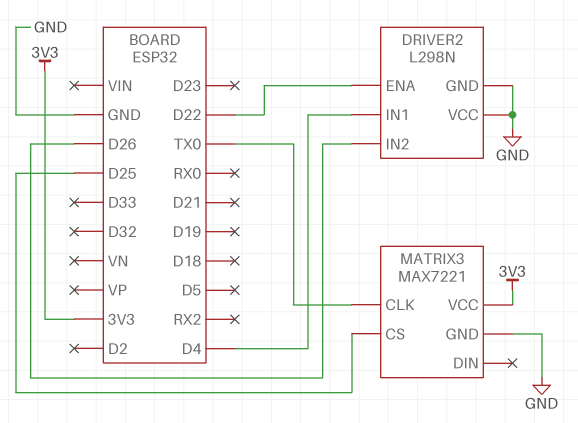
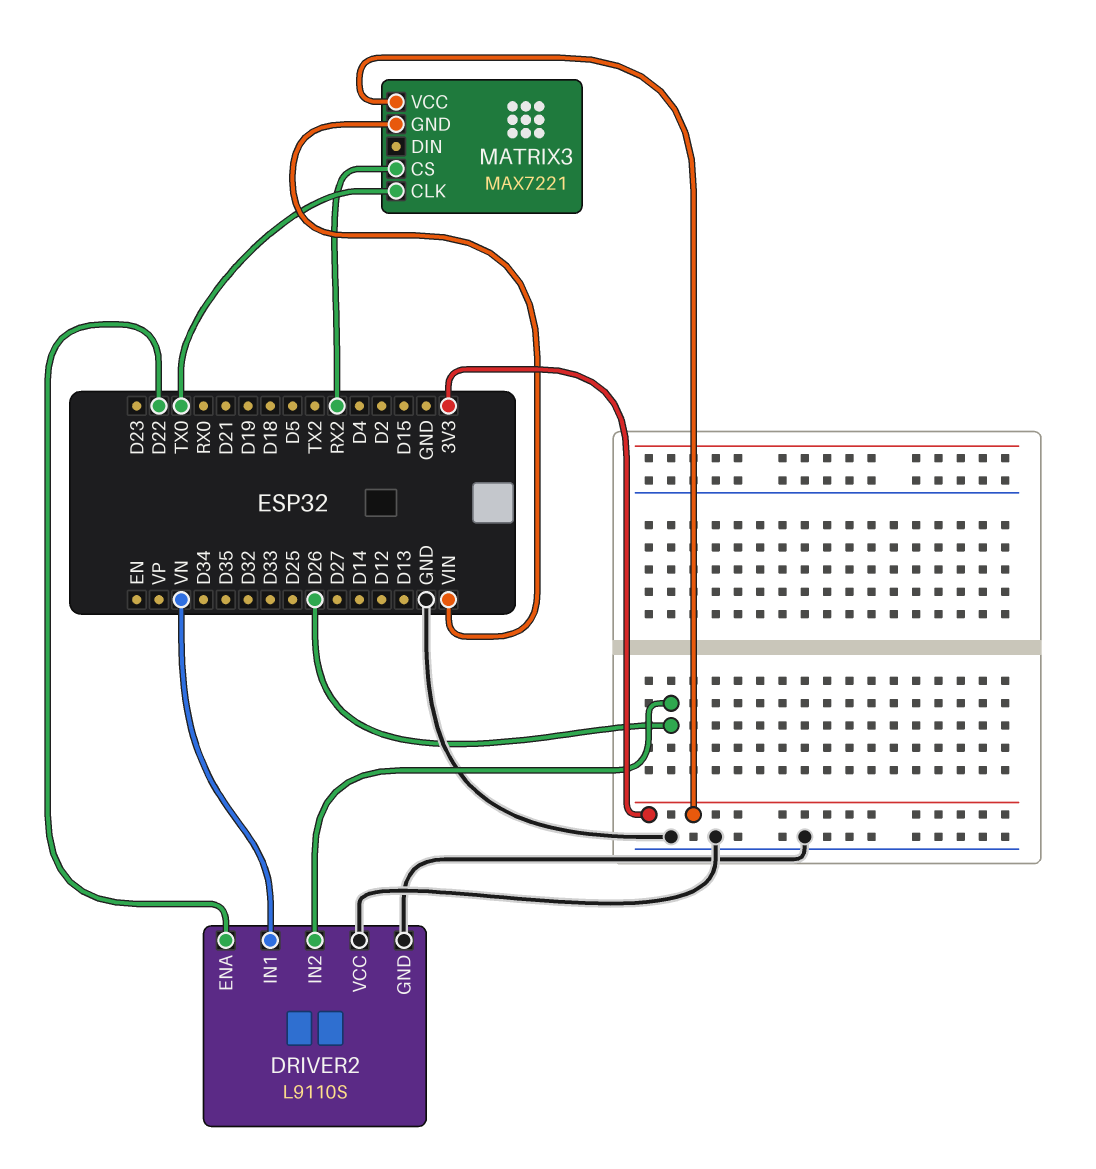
DRIVER2: L298N -> L9110S
DRIVER2 pin IN1: D4 -> VN
MATRIX3 pin CS: D25 -> RX2
MATRIX3 pin GND: GND -> VIN

